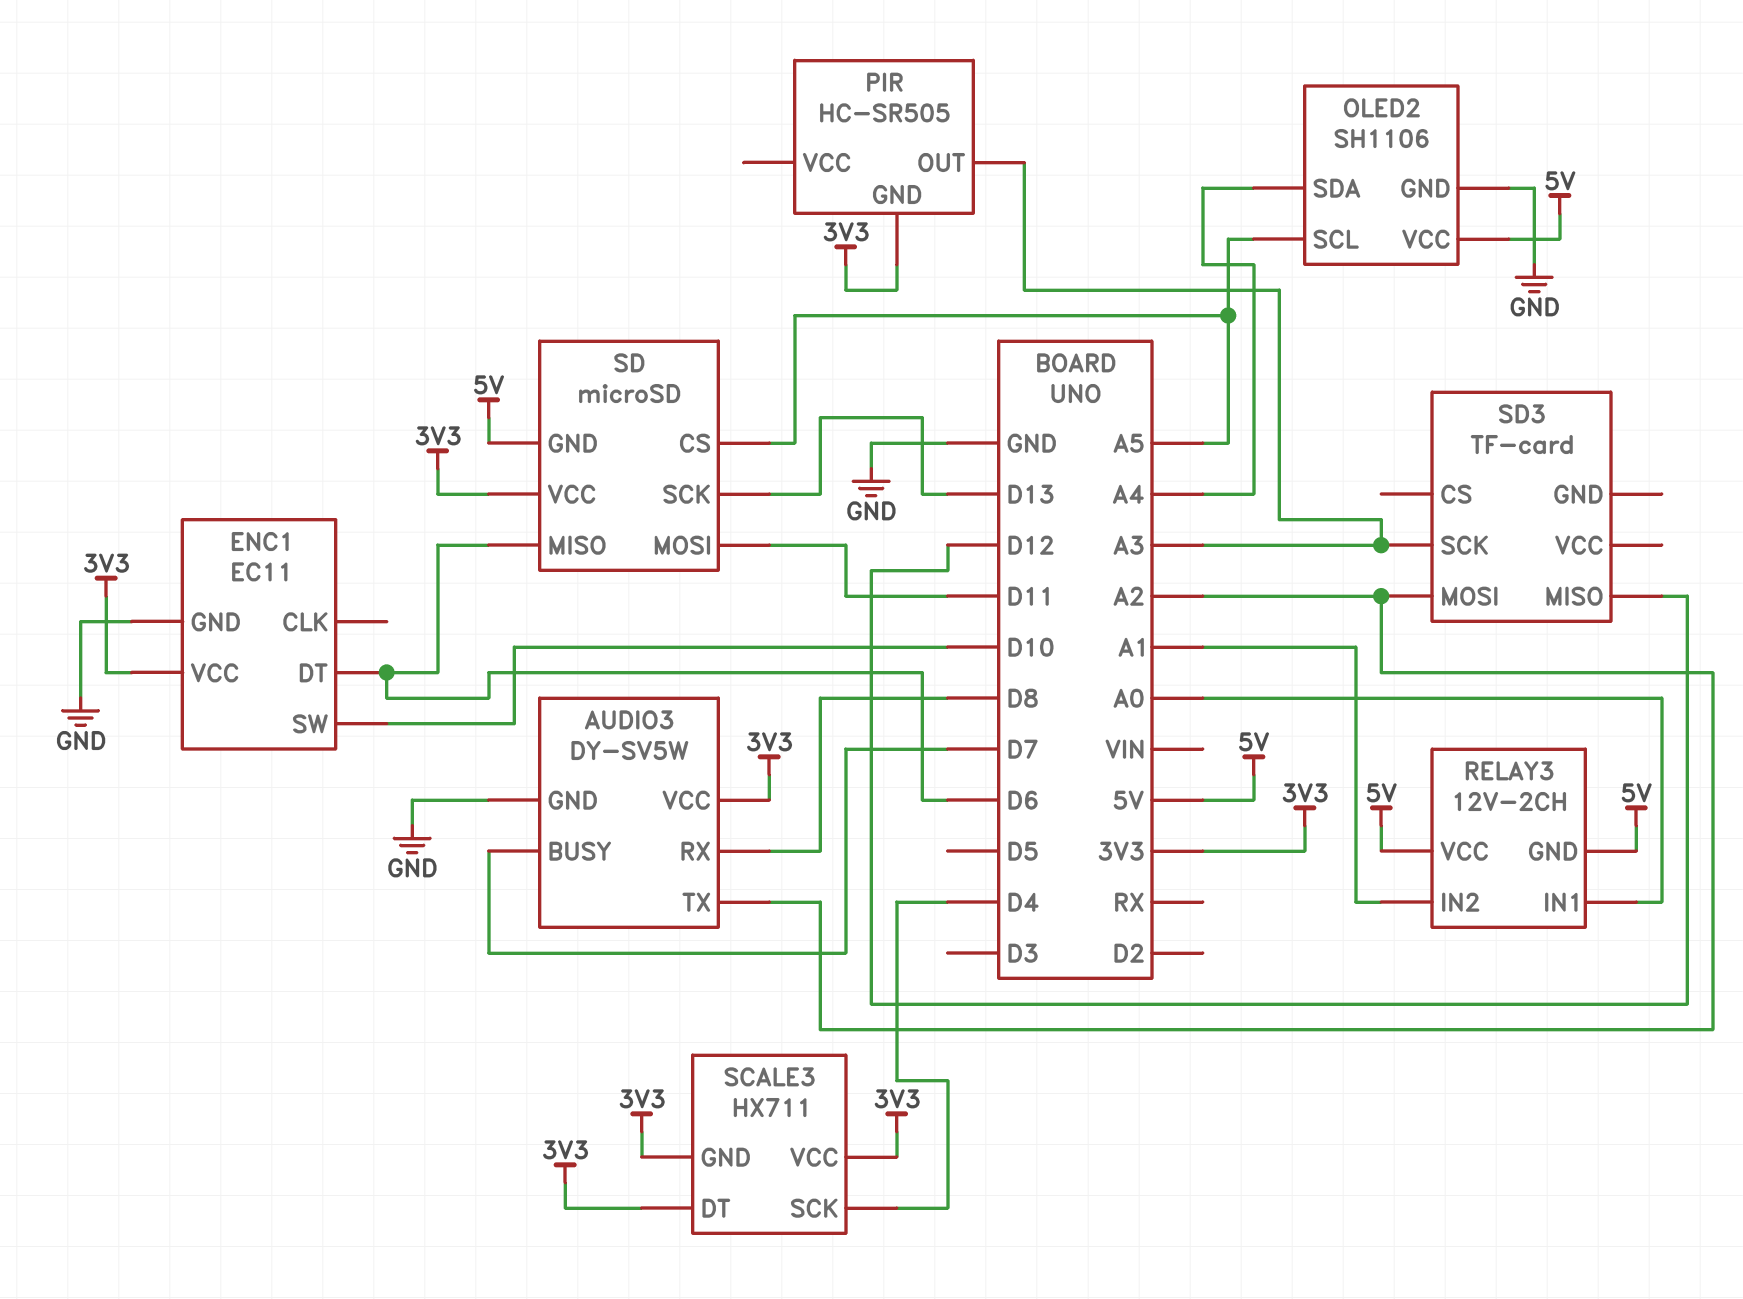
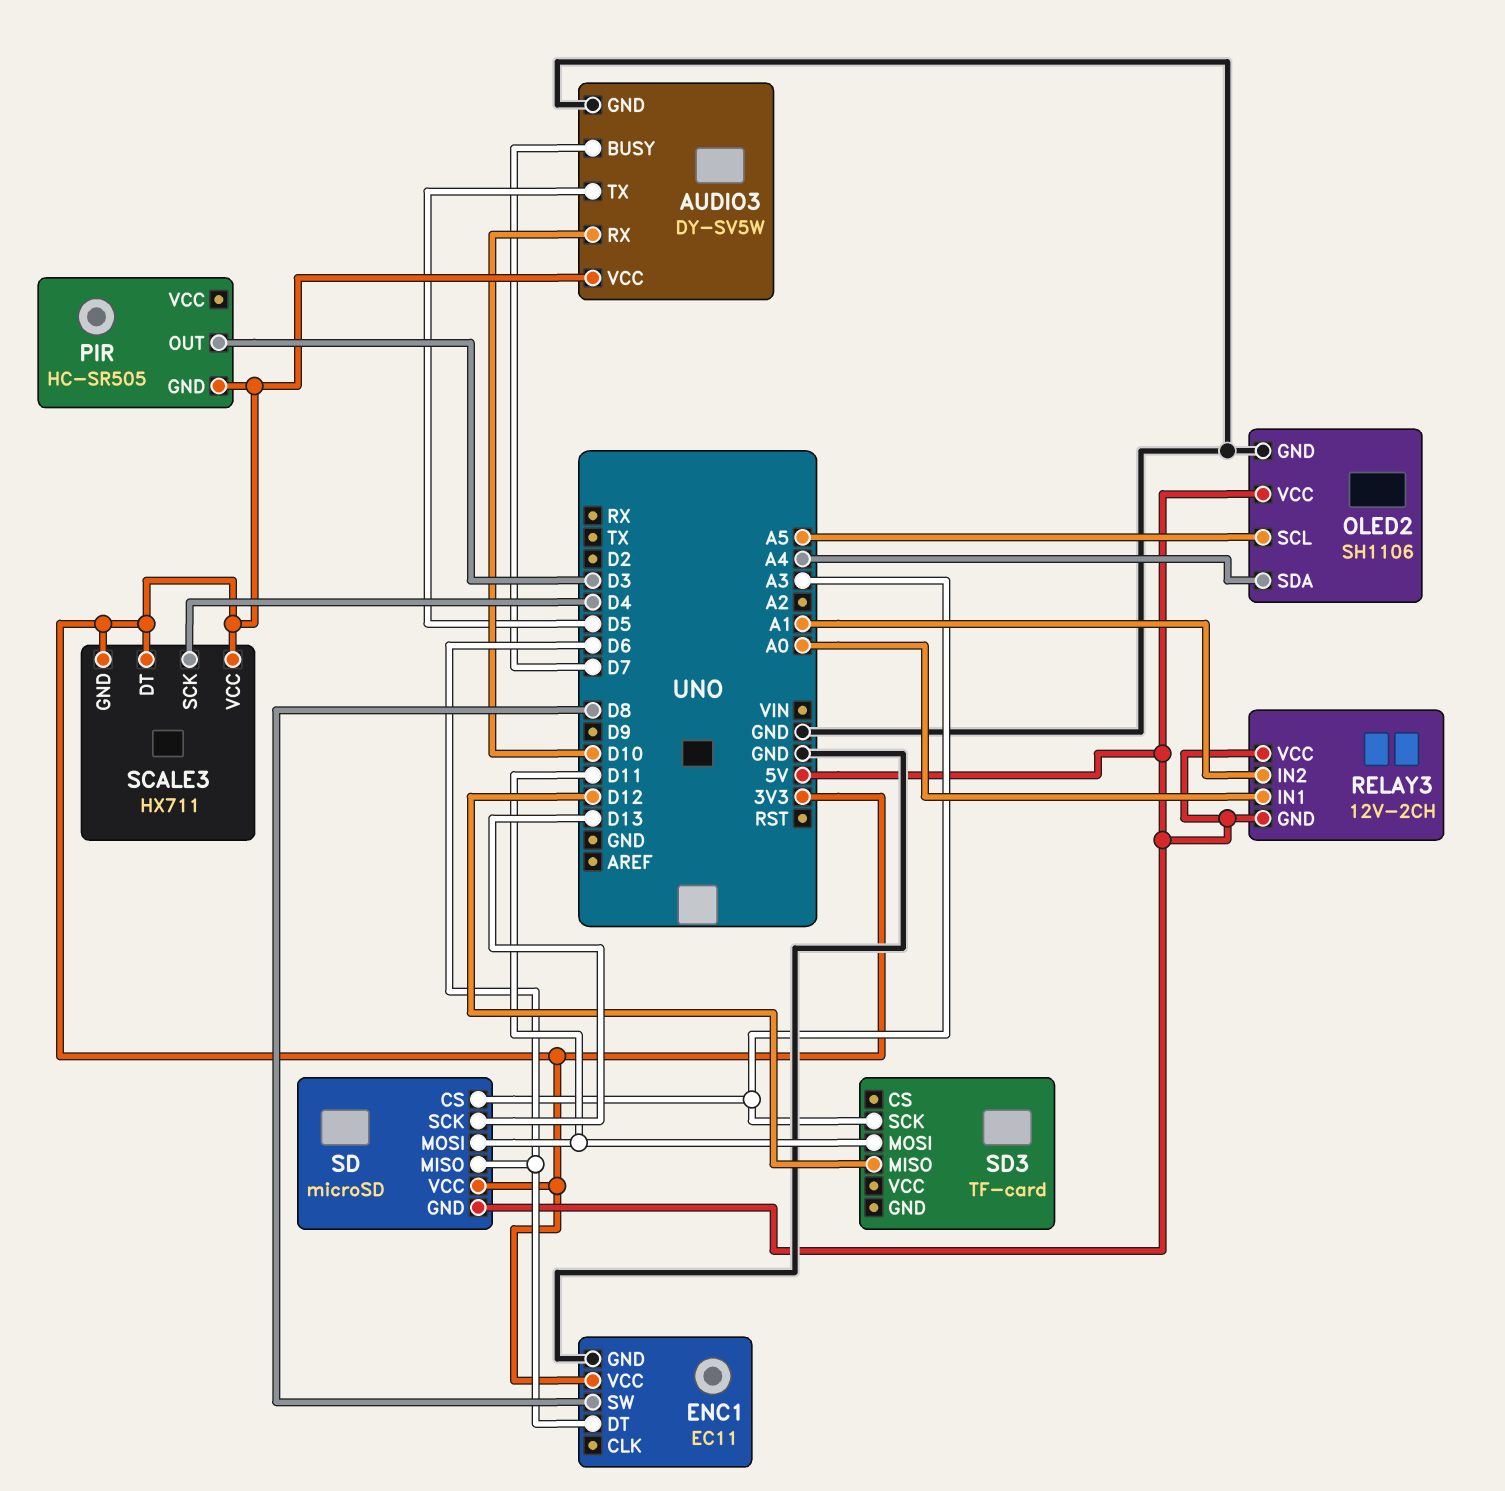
AUDIO3 pin RX: D8 -> D10
AUDIO3 pin TX: A2 -> D5
ENC1 pin SW: D10 -> D8
PIR pin OUT: A3 -> D3
SD pin CS: A5 -> A3
SD3 pin MOSI: A2 -> D11

